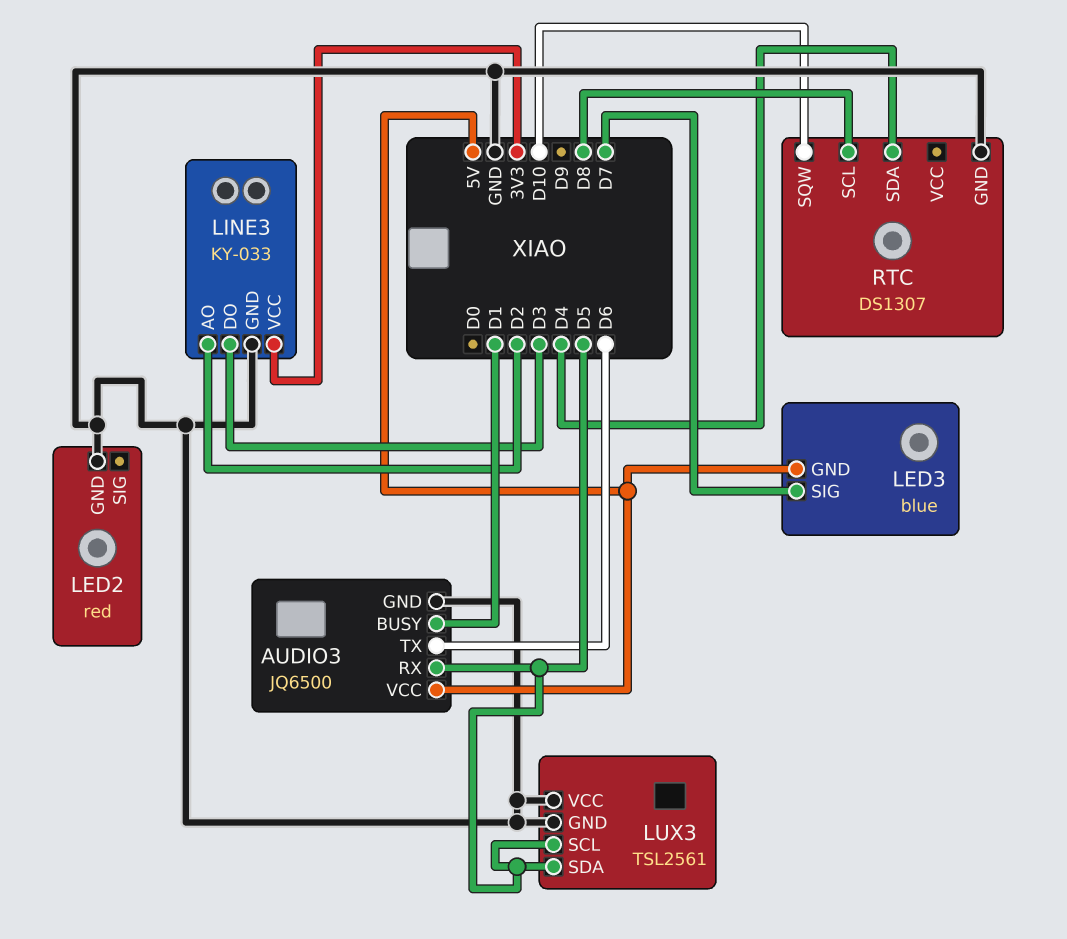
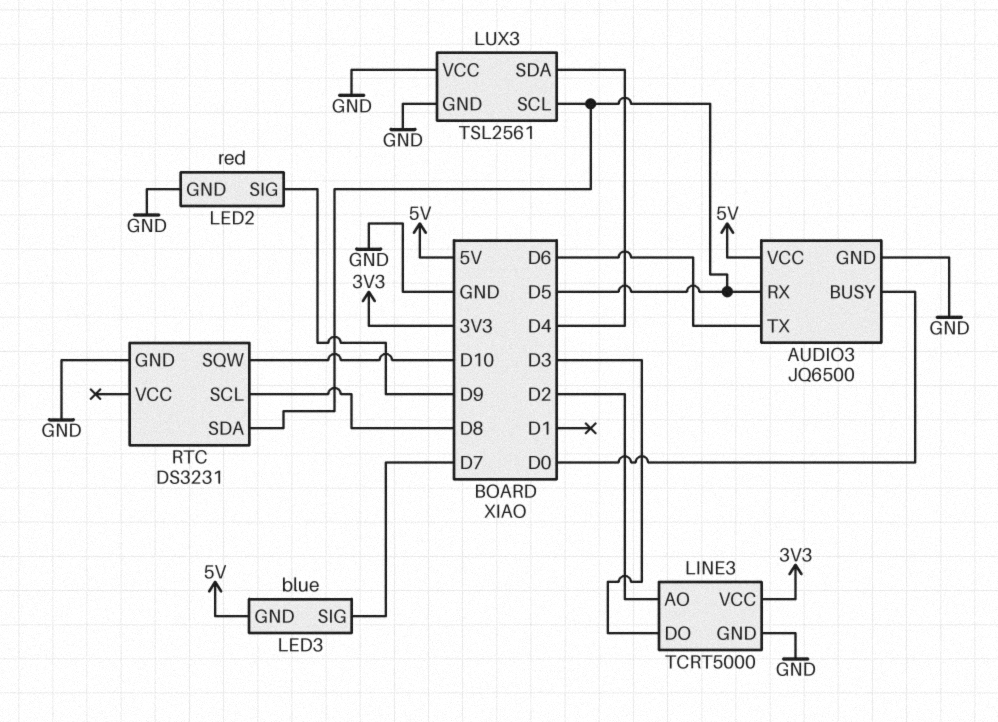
AUDIO3 pin BUSY: D1 -> D0
LED2 pin SIG: none -> D9
LINE3: KY-033 -> TCRT5000
LUX3 pin SDA: D5 -> D4
RTC: DS1307 -> DS3231
RTC pin SDA: D4 -> D5

